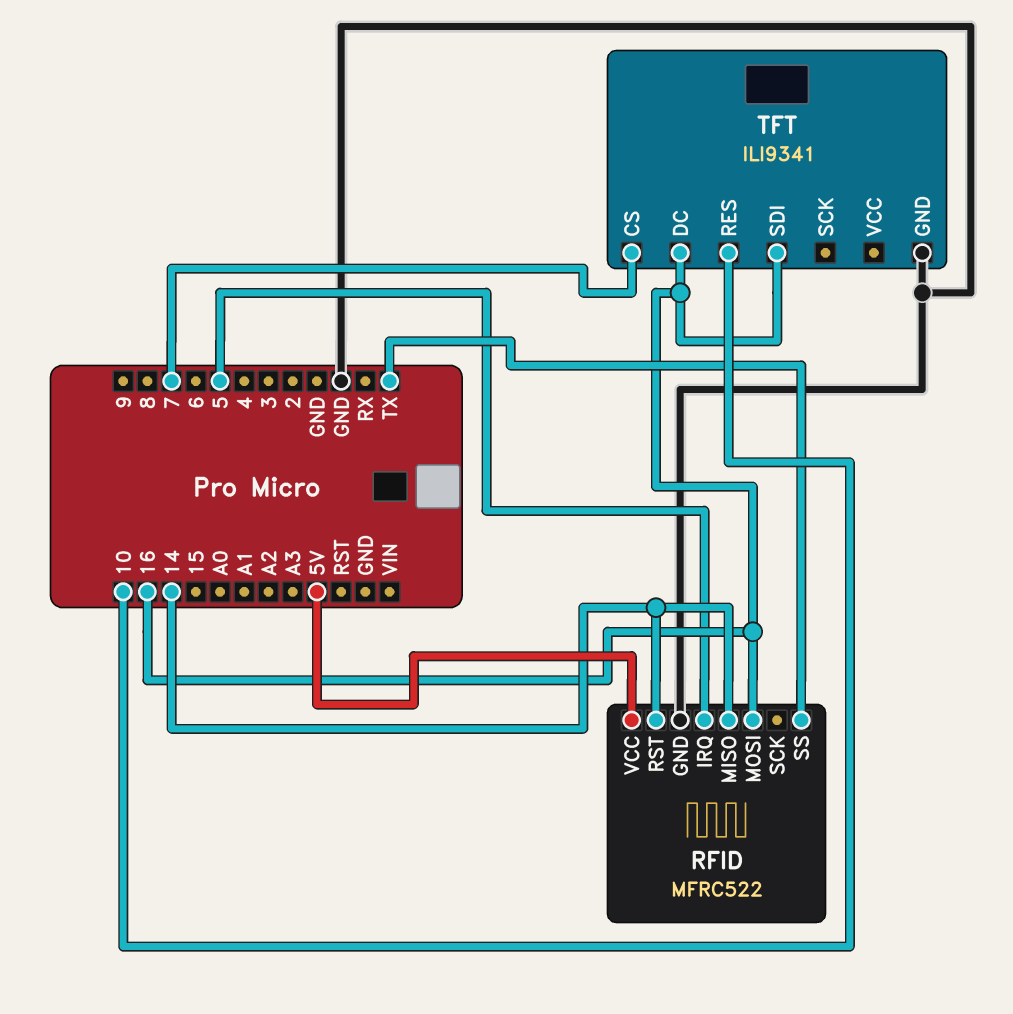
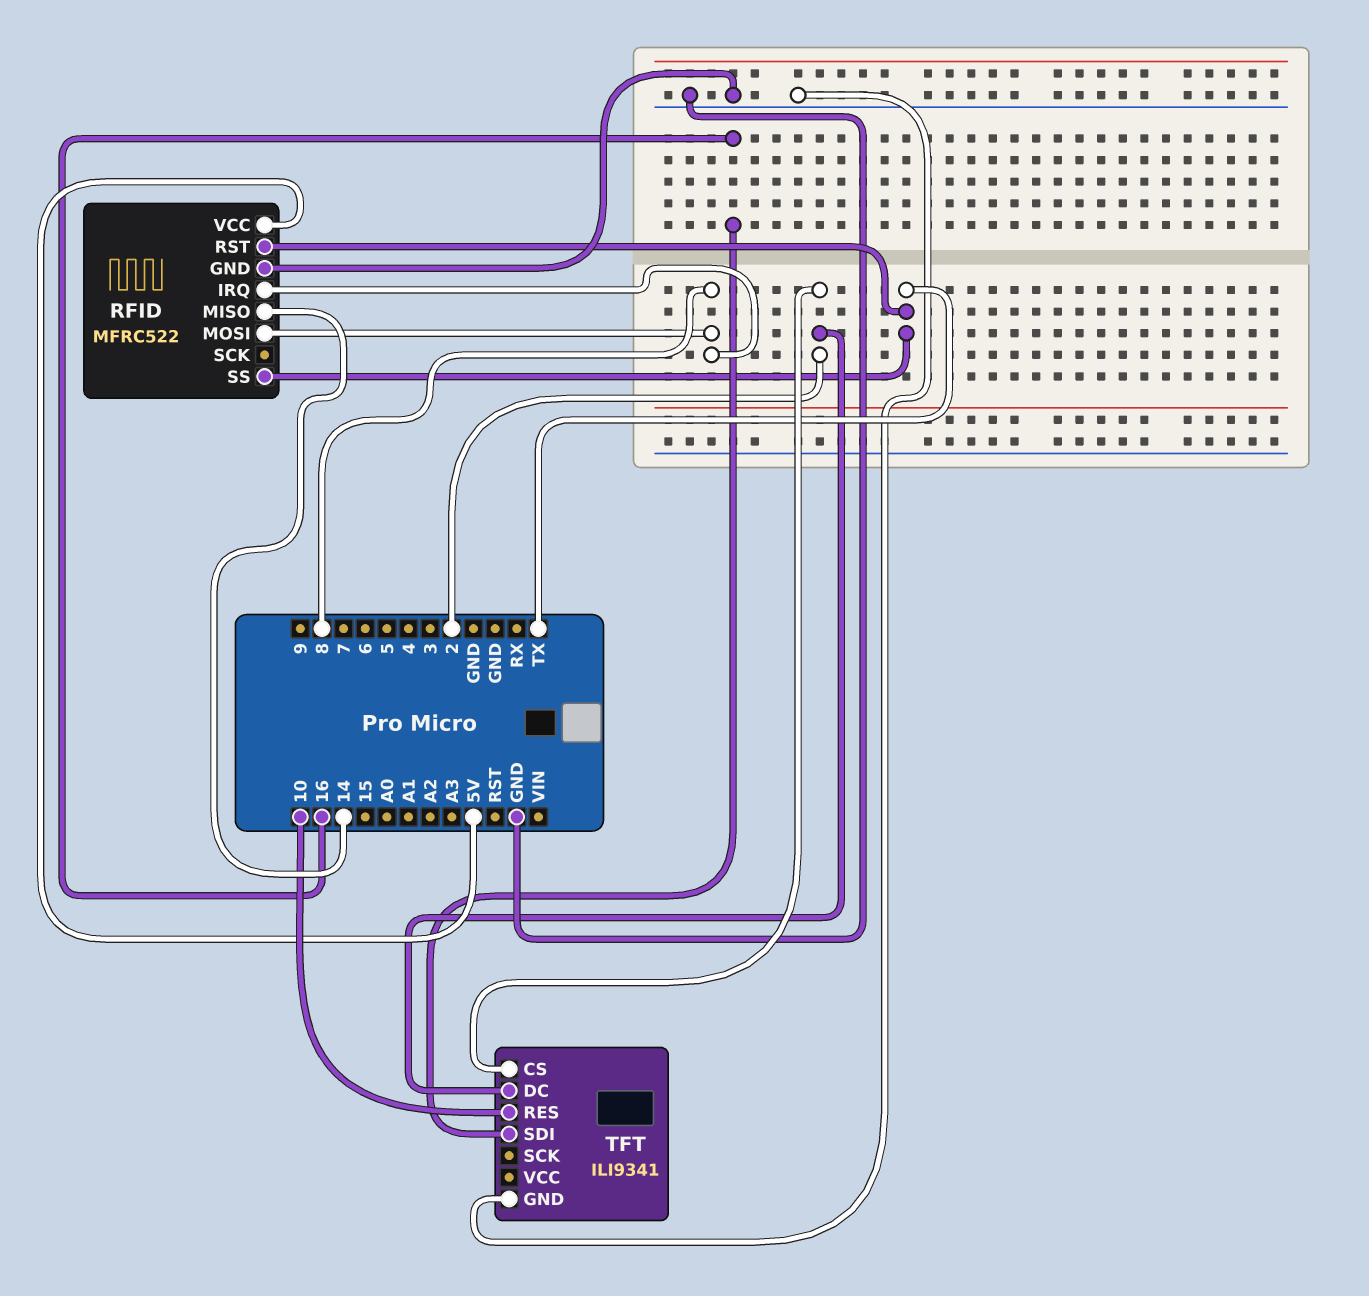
RFID pin IRQ: 5 -> 8
RFID pin MOSI: 16 -> 8
RFID pin RST: 14 -> TX
TFT pin CS: 7 -> 2
TFT pin DC: 16 -> 2

